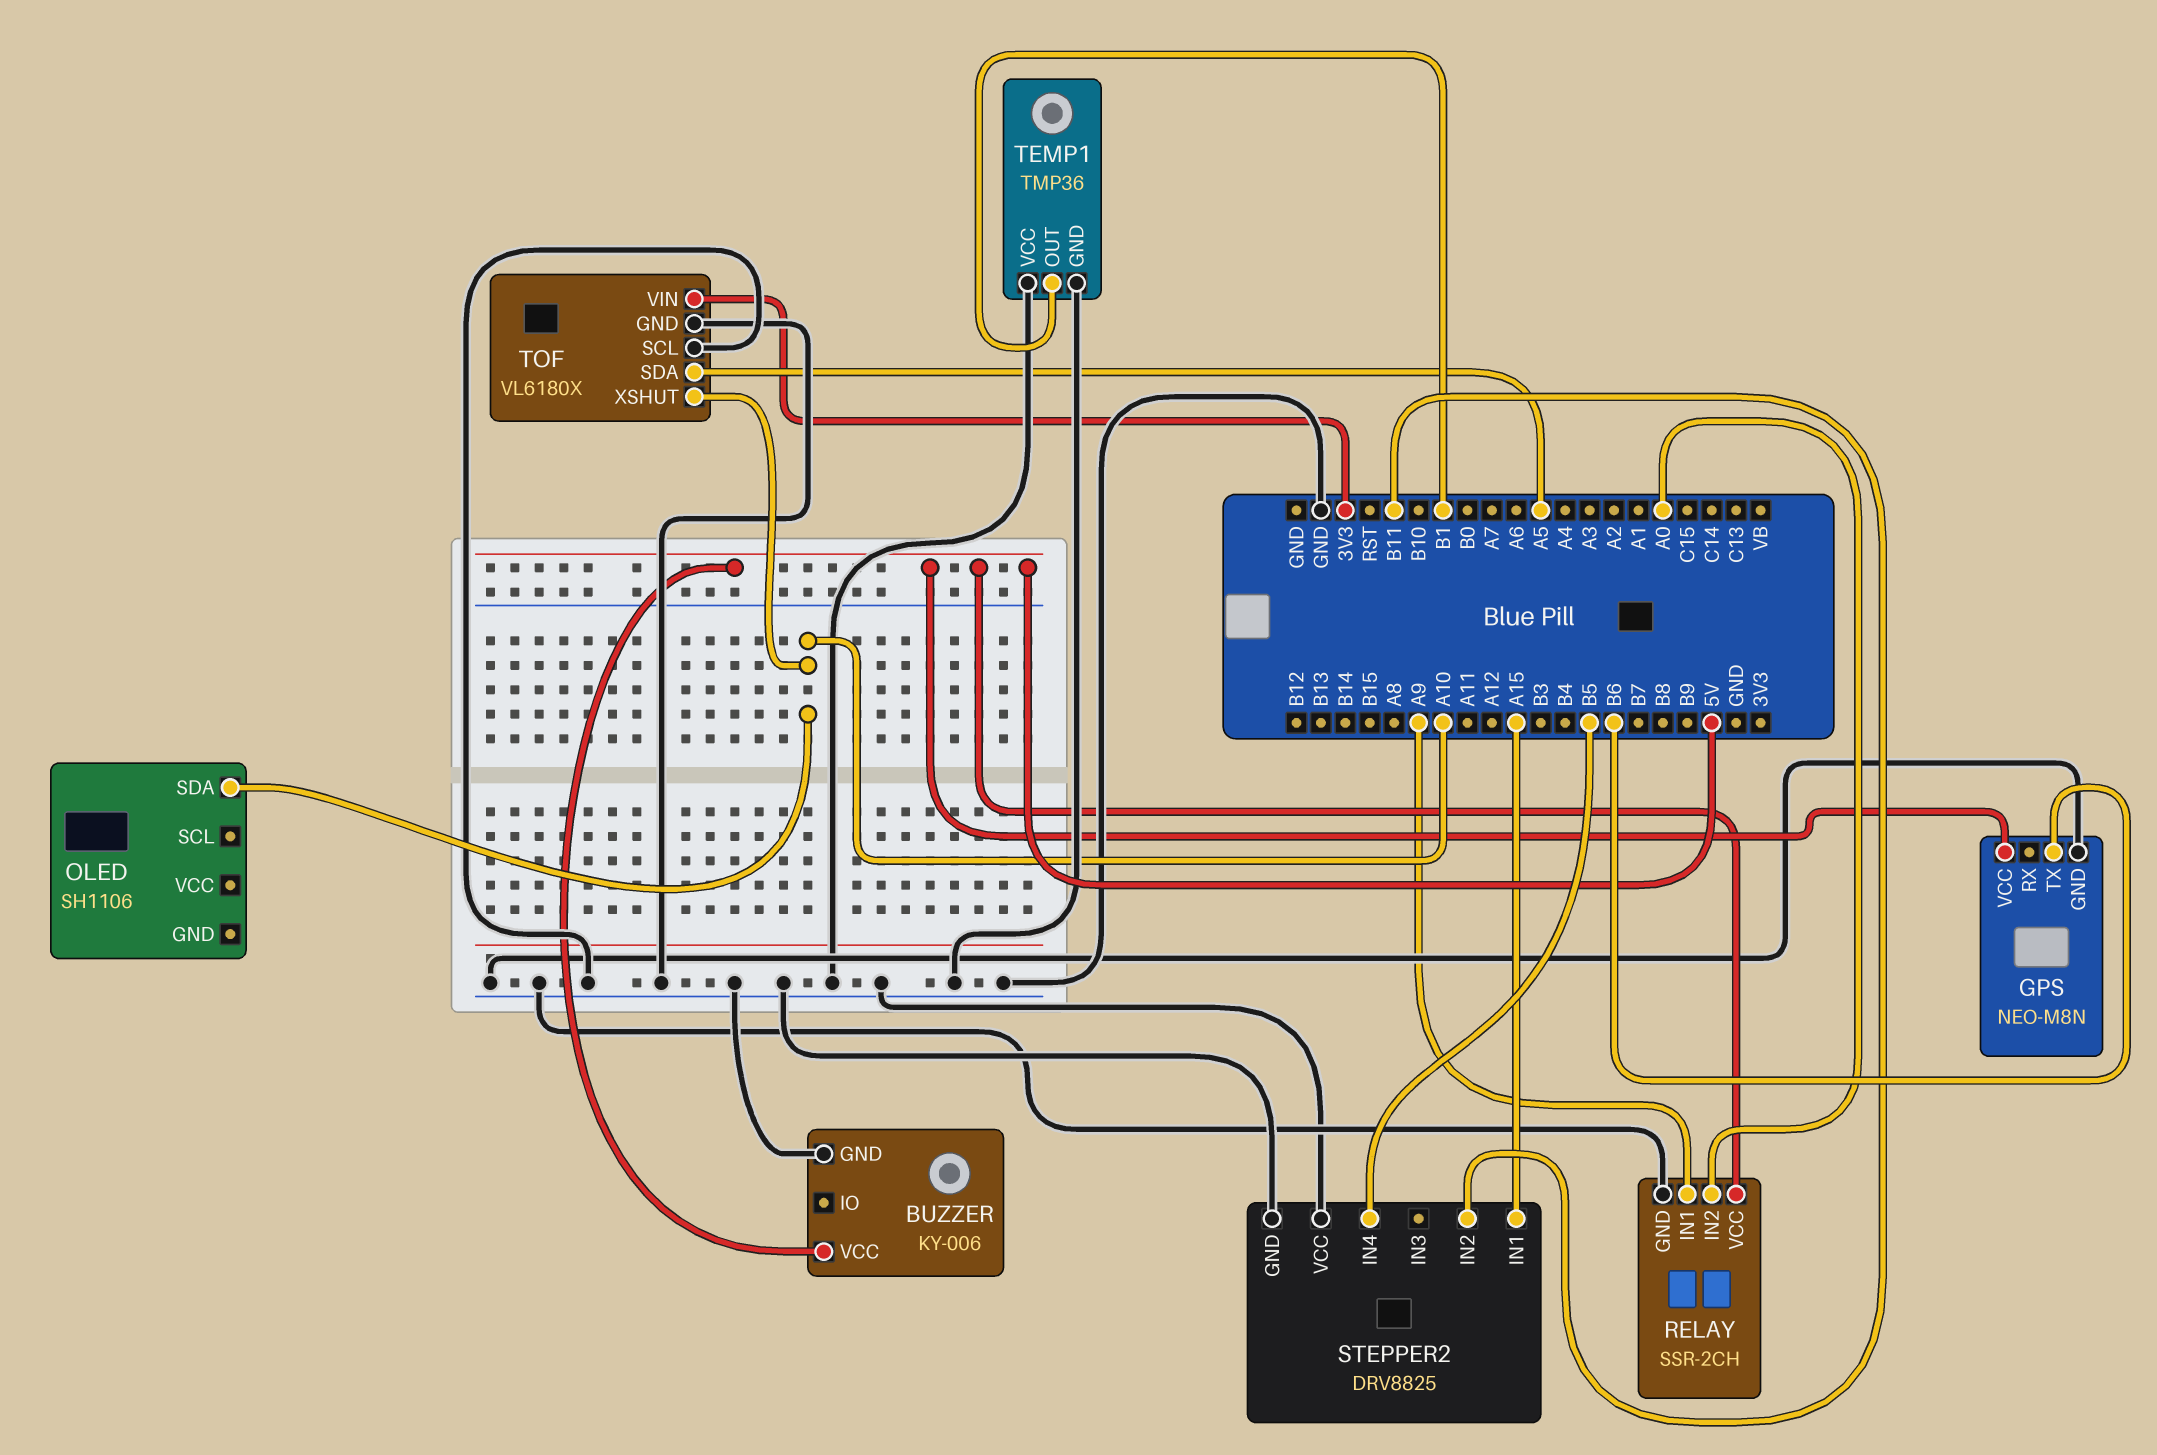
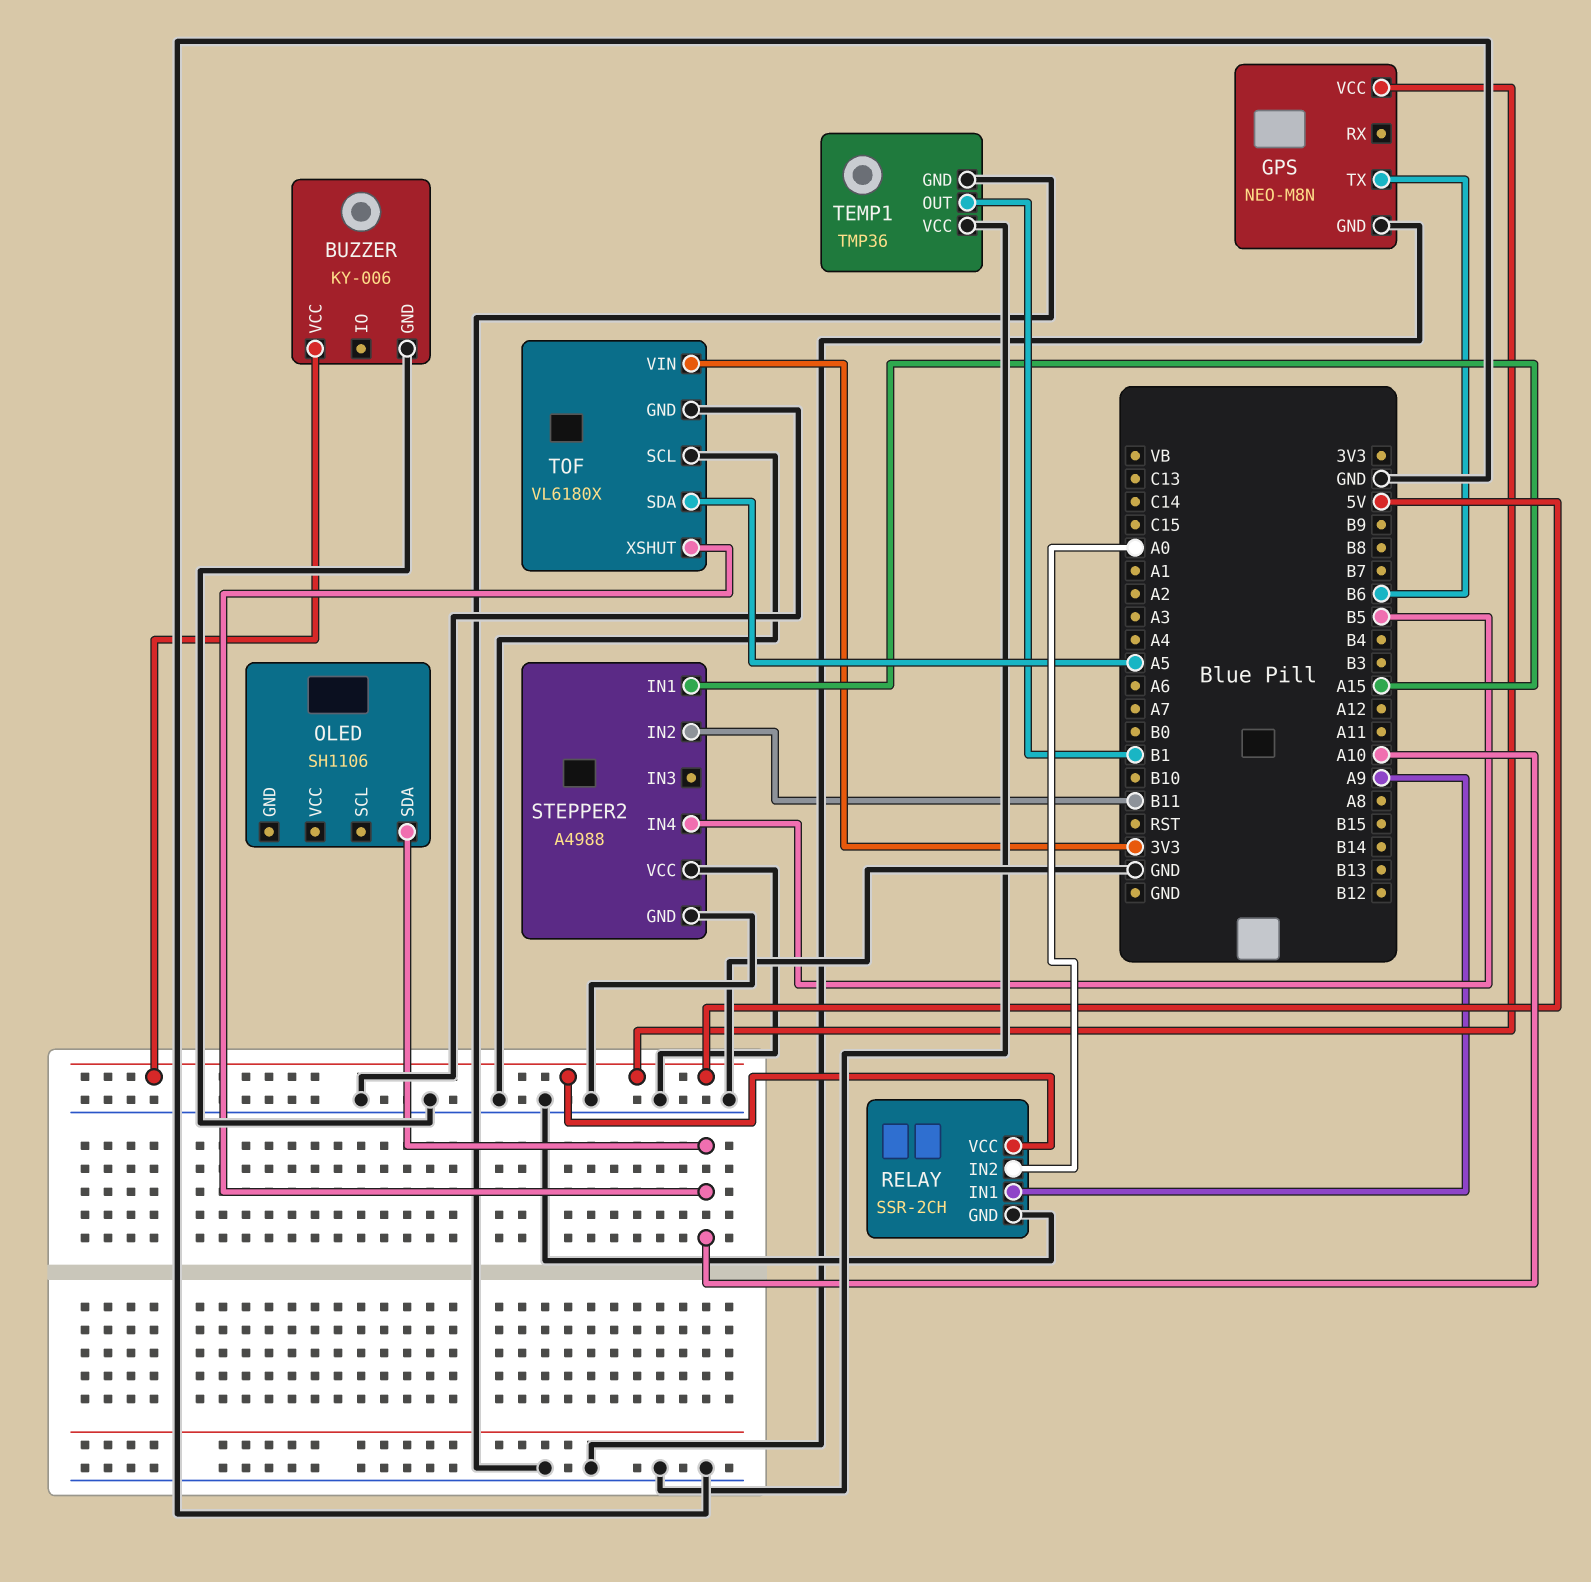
STEPPER2: DRV8825 -> A4988

